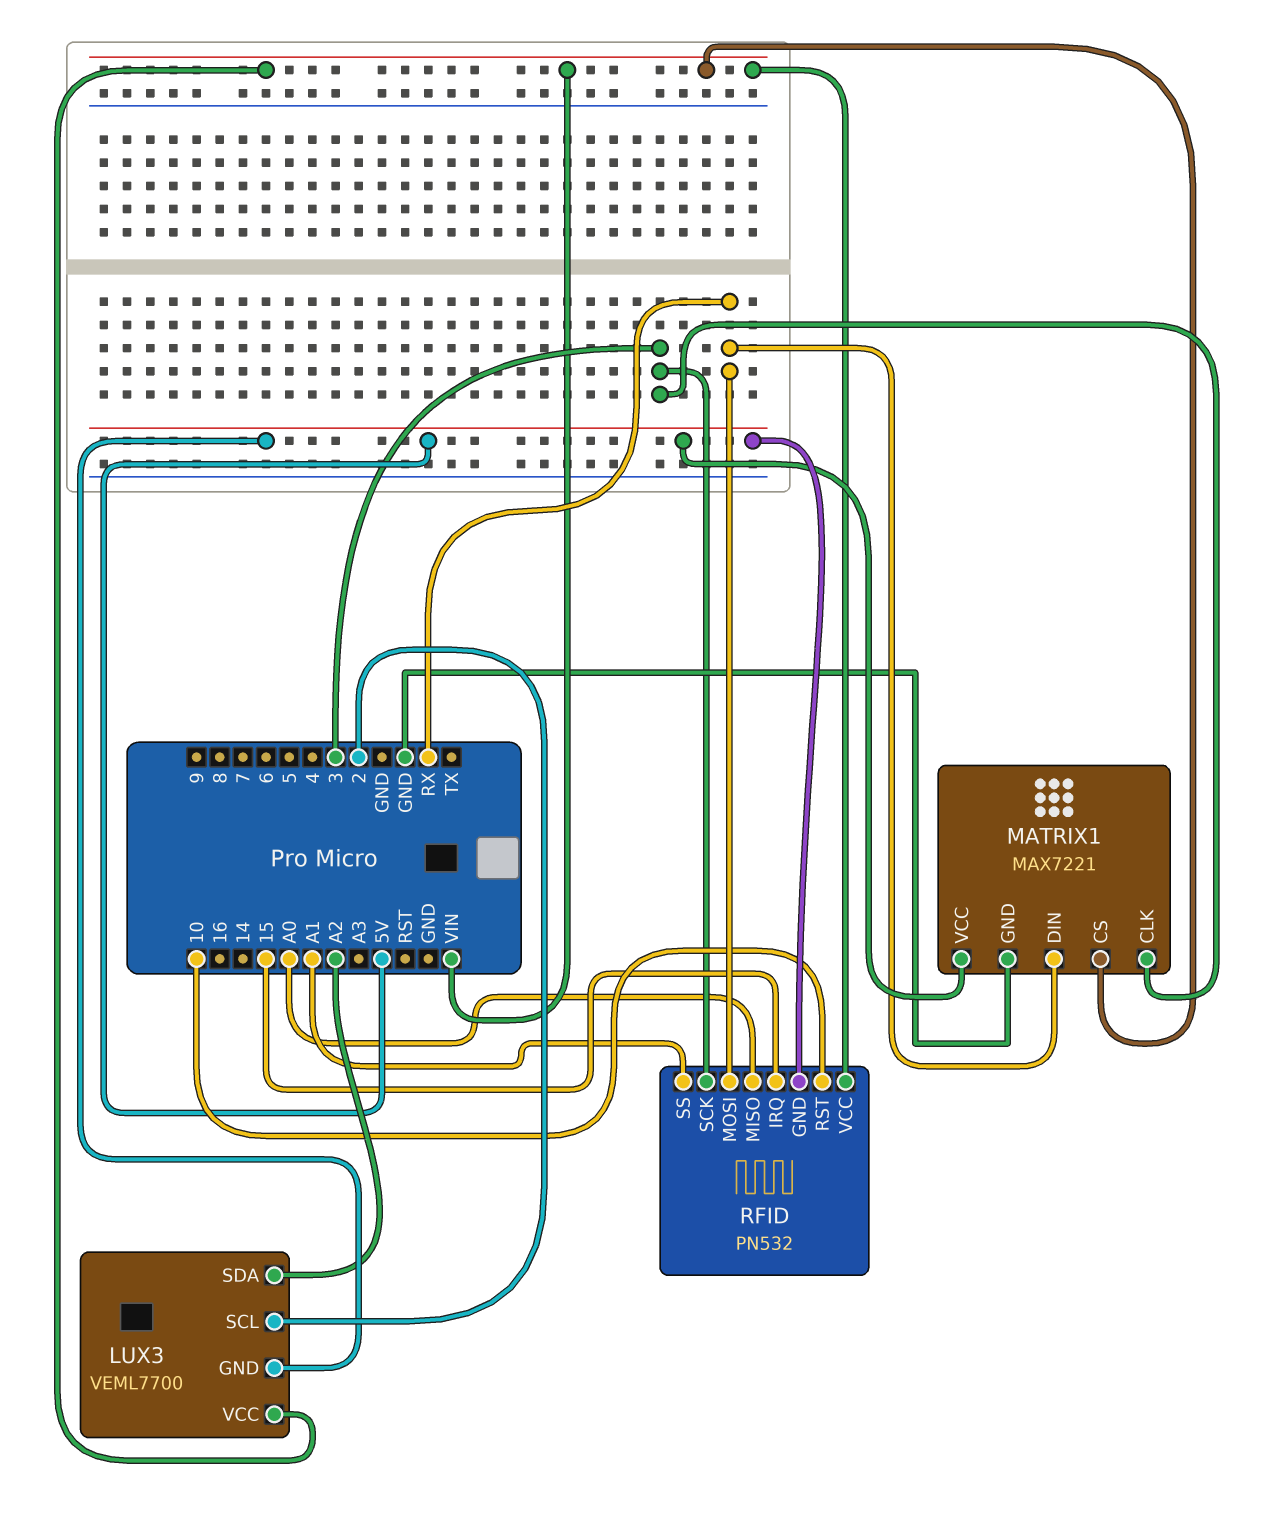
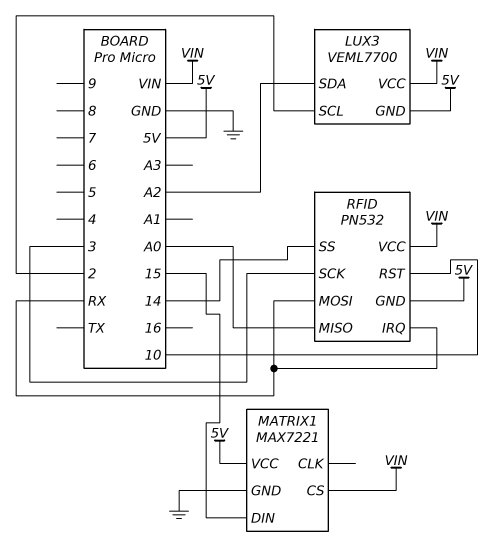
MATRIX1 pin CLK: 3 -> none
MATRIX1 pin DIN: RX -> 15
RFID pin IRQ: 15 -> RX
RFID pin SS: A1 -> 14

